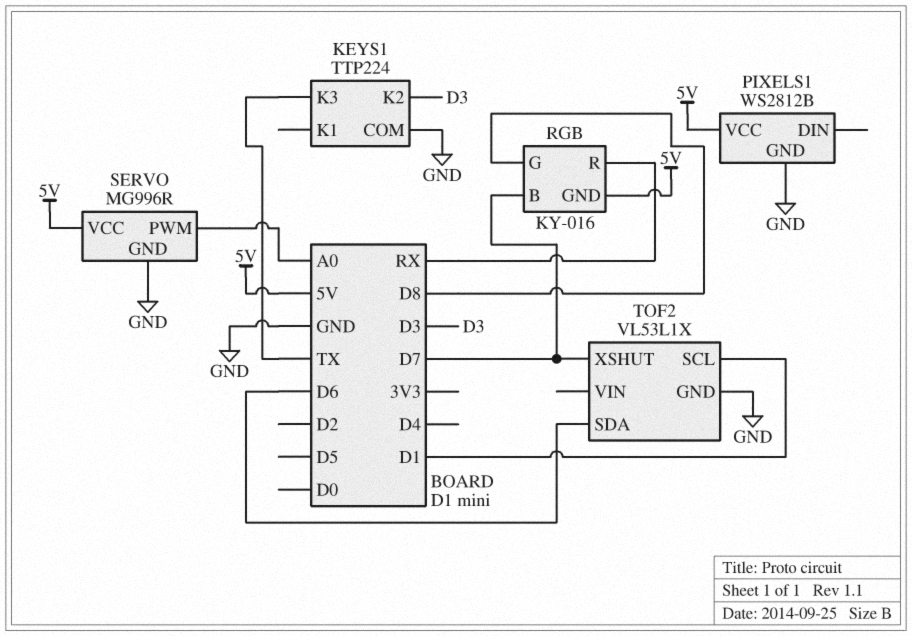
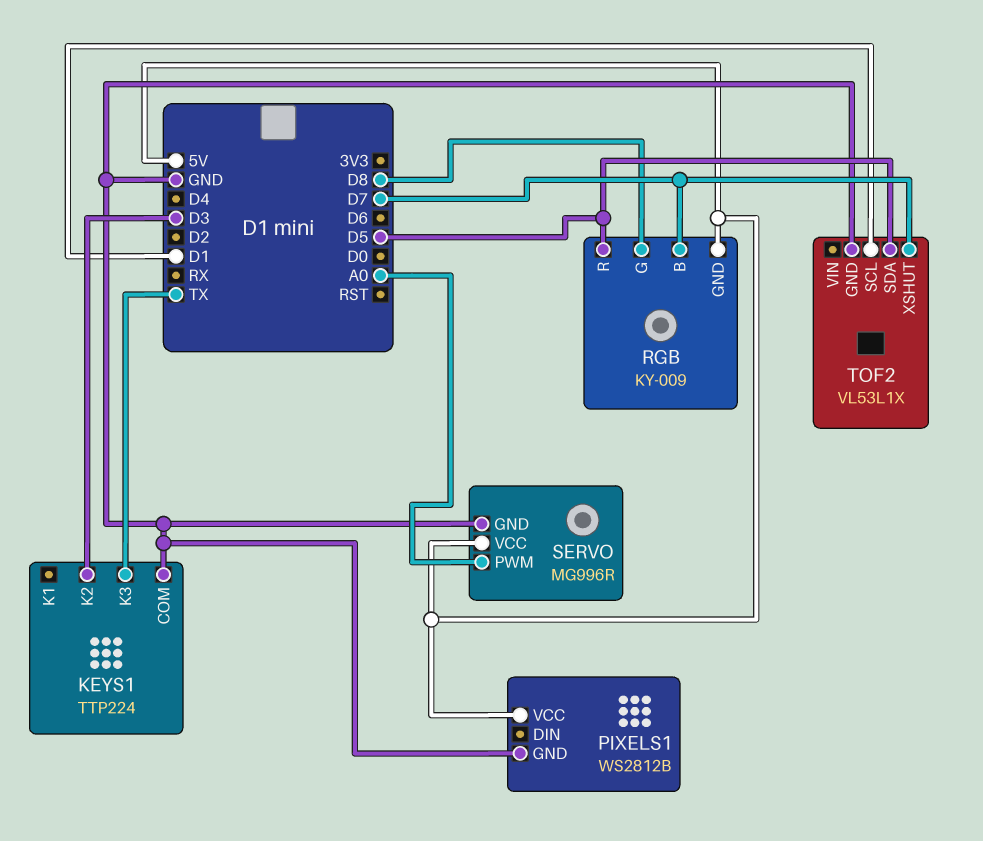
RGB: KY-016 -> KY-009
RGB pin R: RX -> D5
TOF2 pin SDA: D6 -> D5

